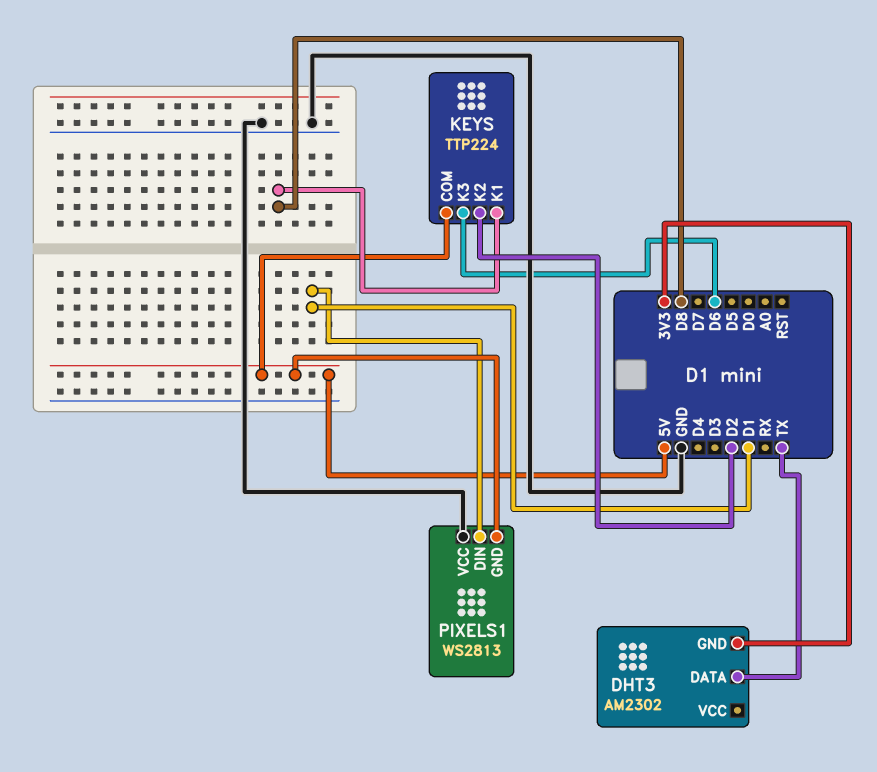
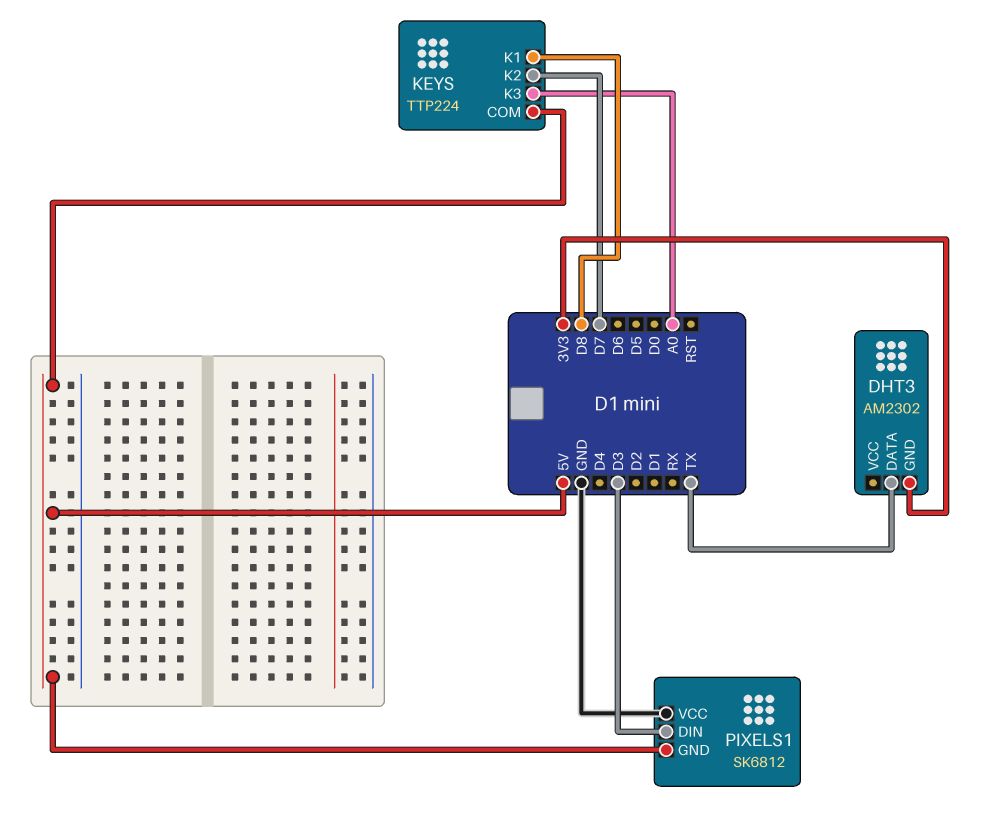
KEYS pin K2: D2 -> D7
KEYS pin K3: D6 -> A0
PIXELS1: WS2813 -> SK6812
PIXELS1 pin DIN: D1 -> D3

